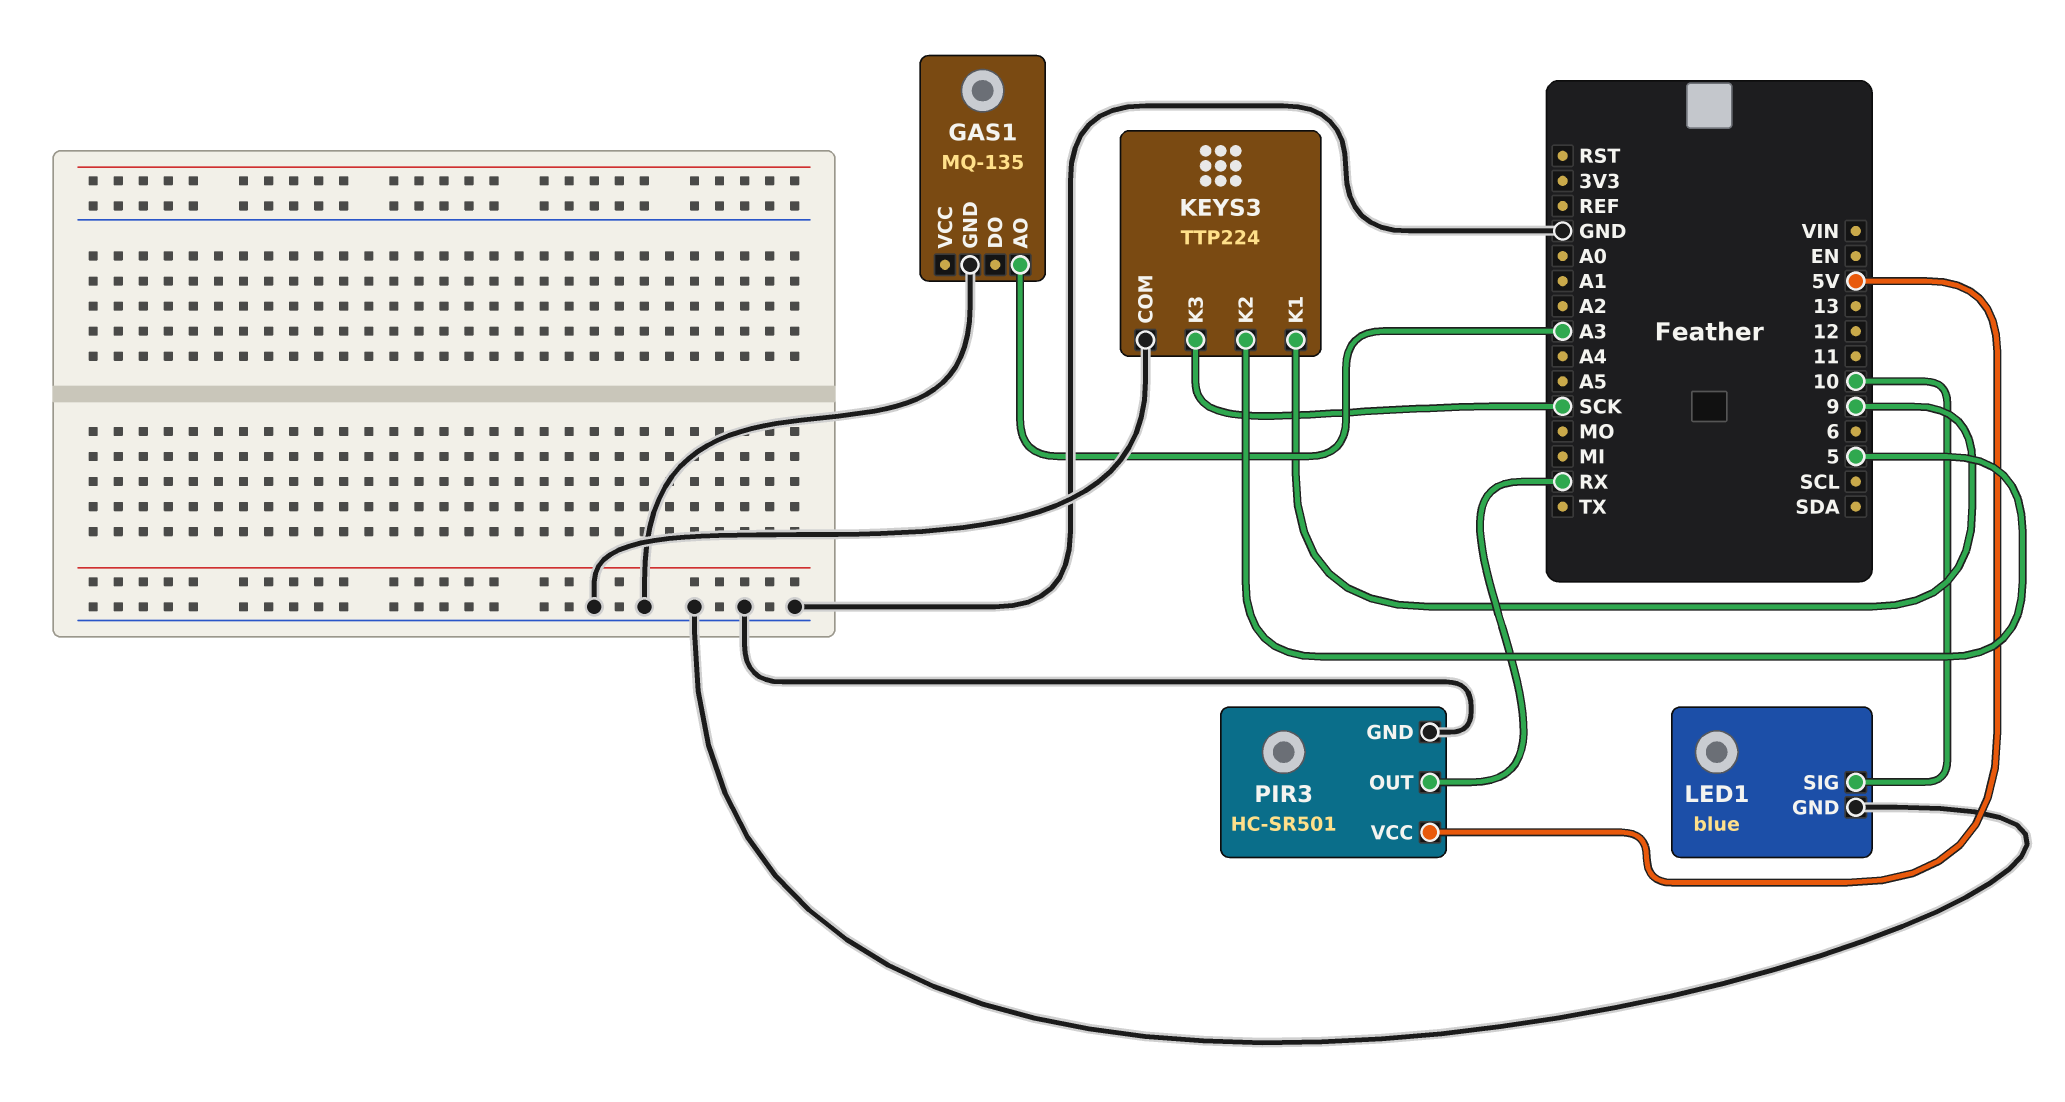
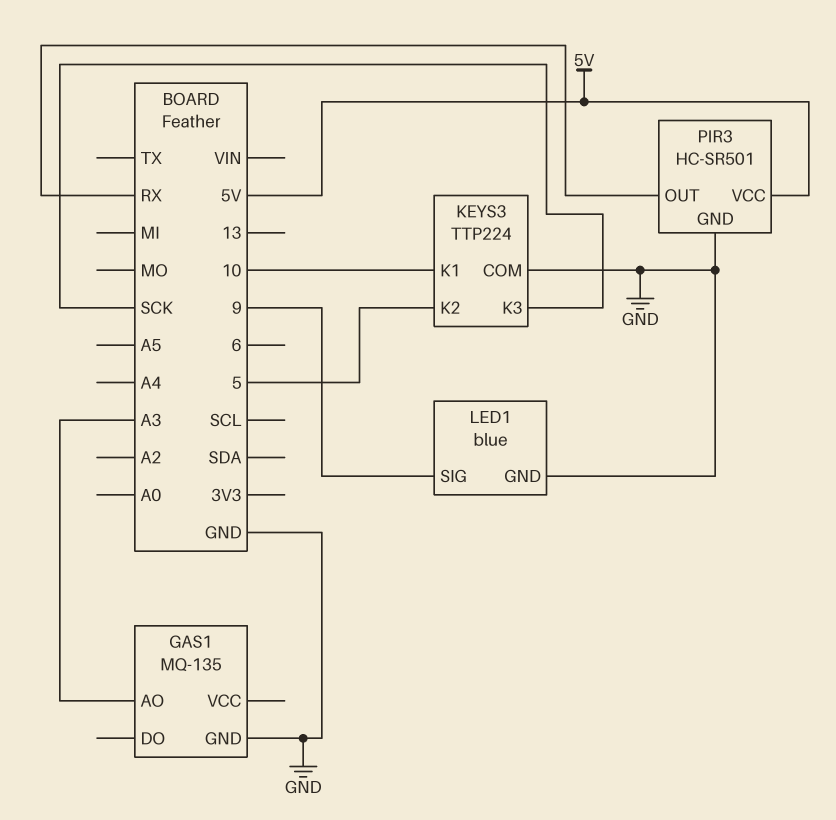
KEYS3 pin K1: 9 -> 10
LED1 pin SIG: 10 -> 9

